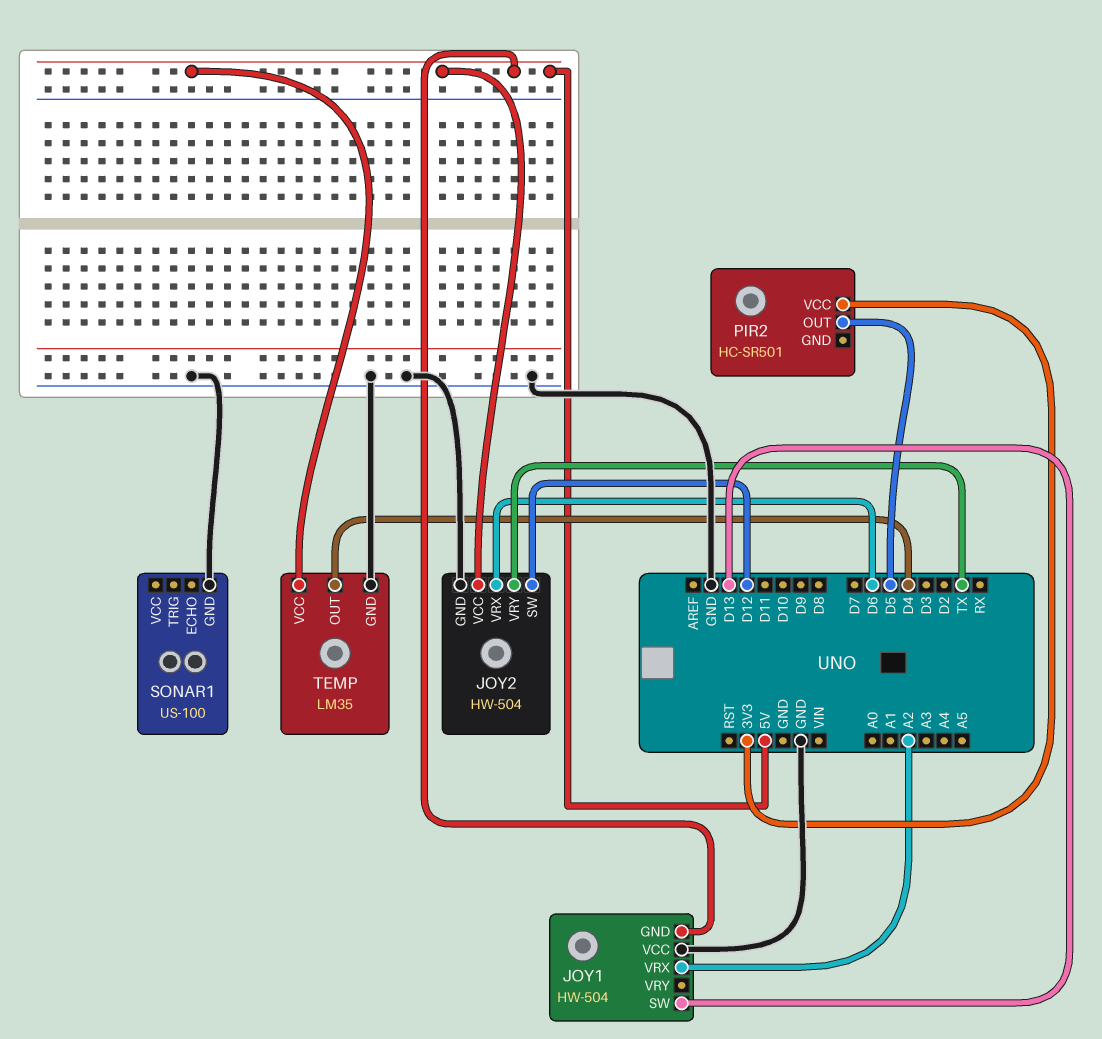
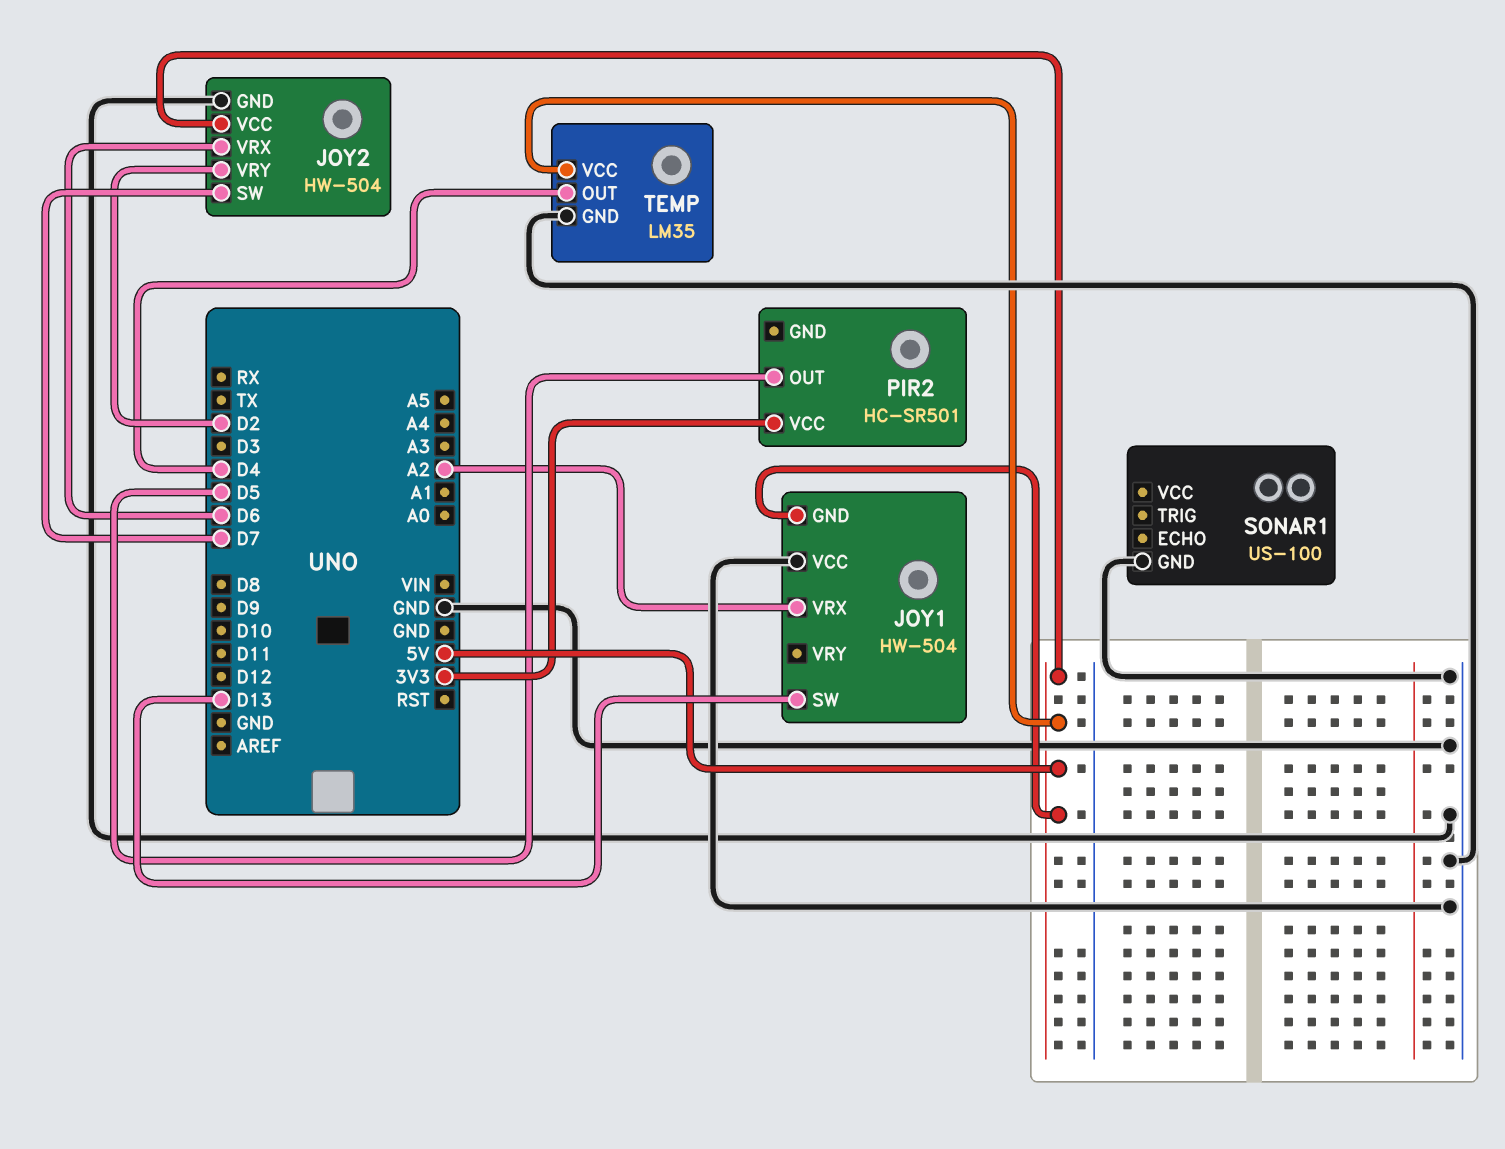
JOY2 pin SW: D12 -> D7
JOY2 pin VRY: TX -> D2

